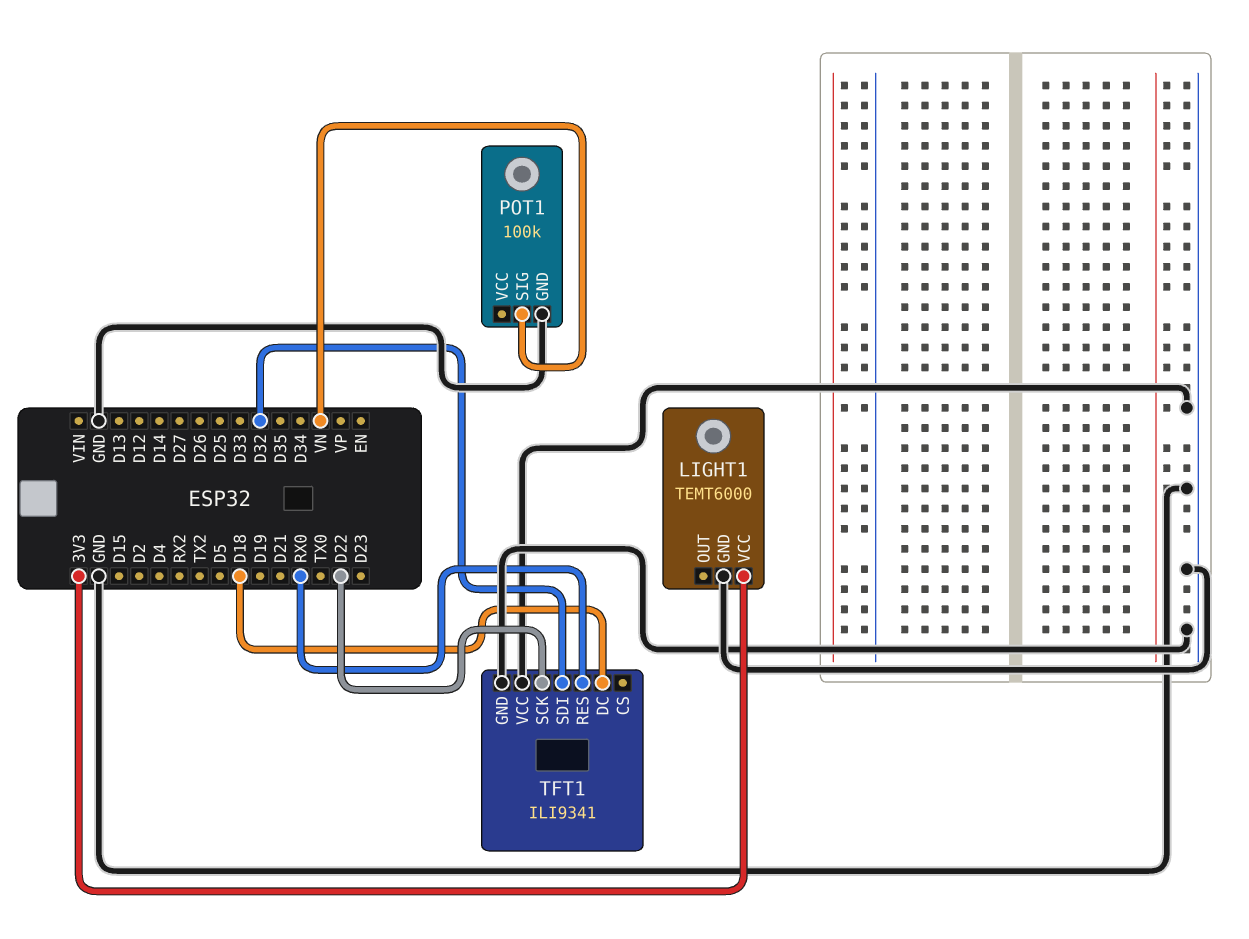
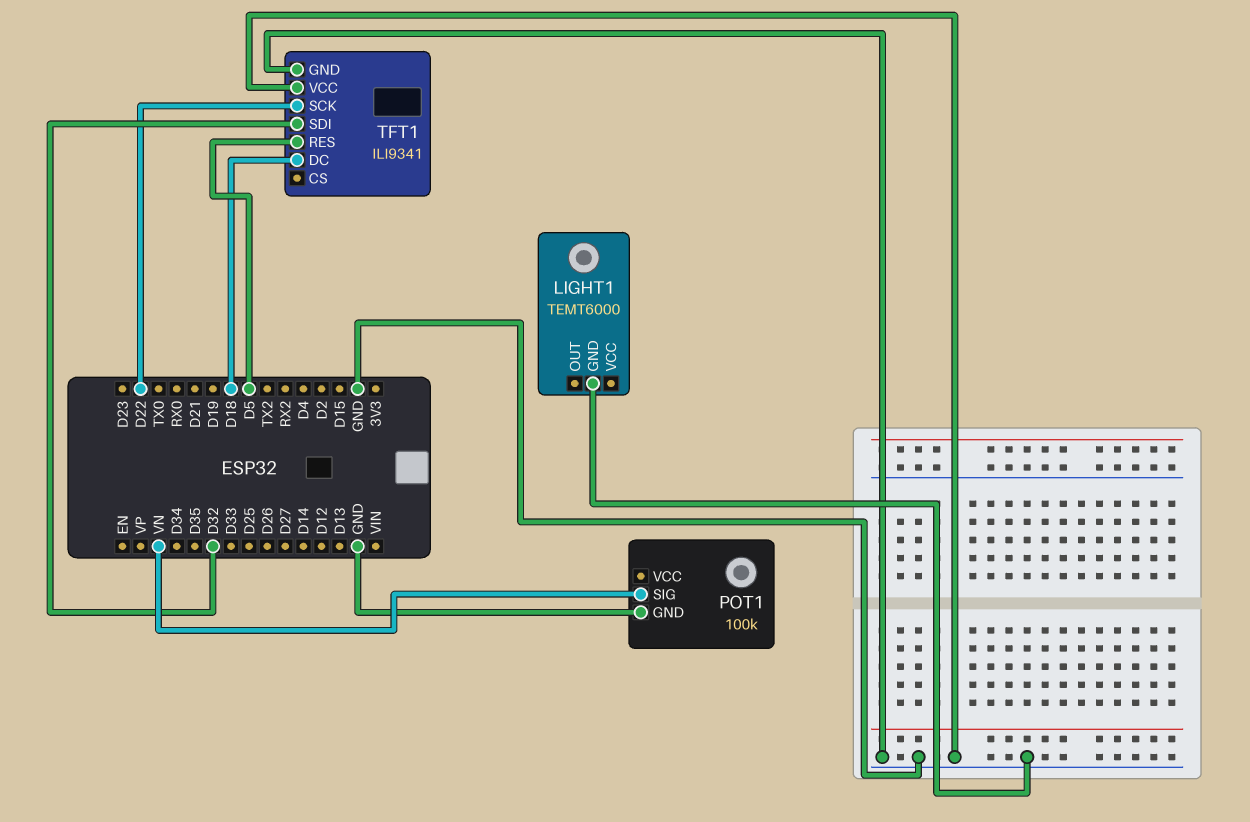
LIGHT1 pin VCC: 3V3 -> none
TFT1 pin RES: RX0 -> D5

